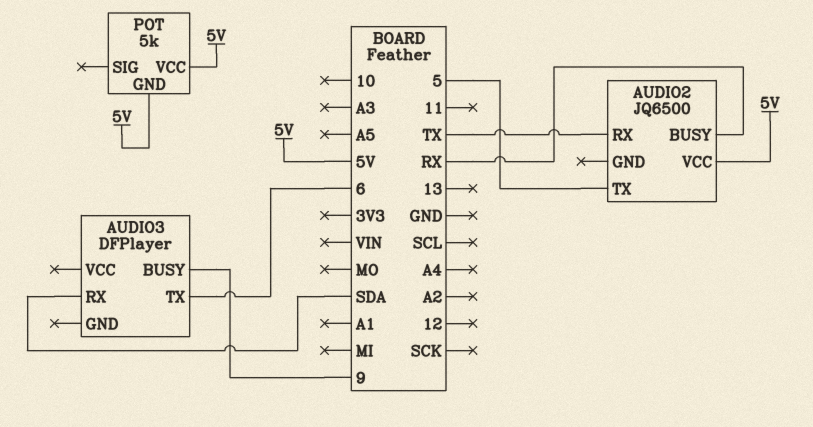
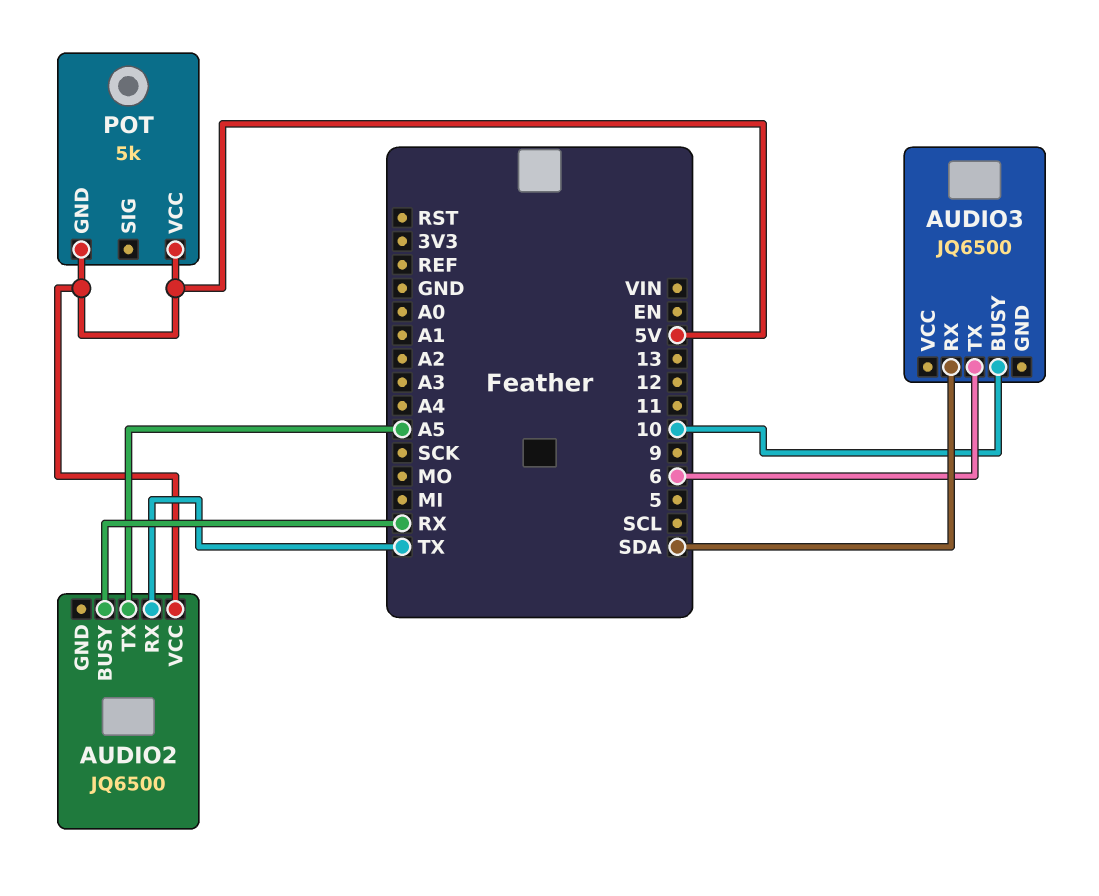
AUDIO2 pin TX: 5 -> A5
AUDIO3: DFPlayer -> JQ6500
AUDIO3 pin BUSY: 9 -> 10

